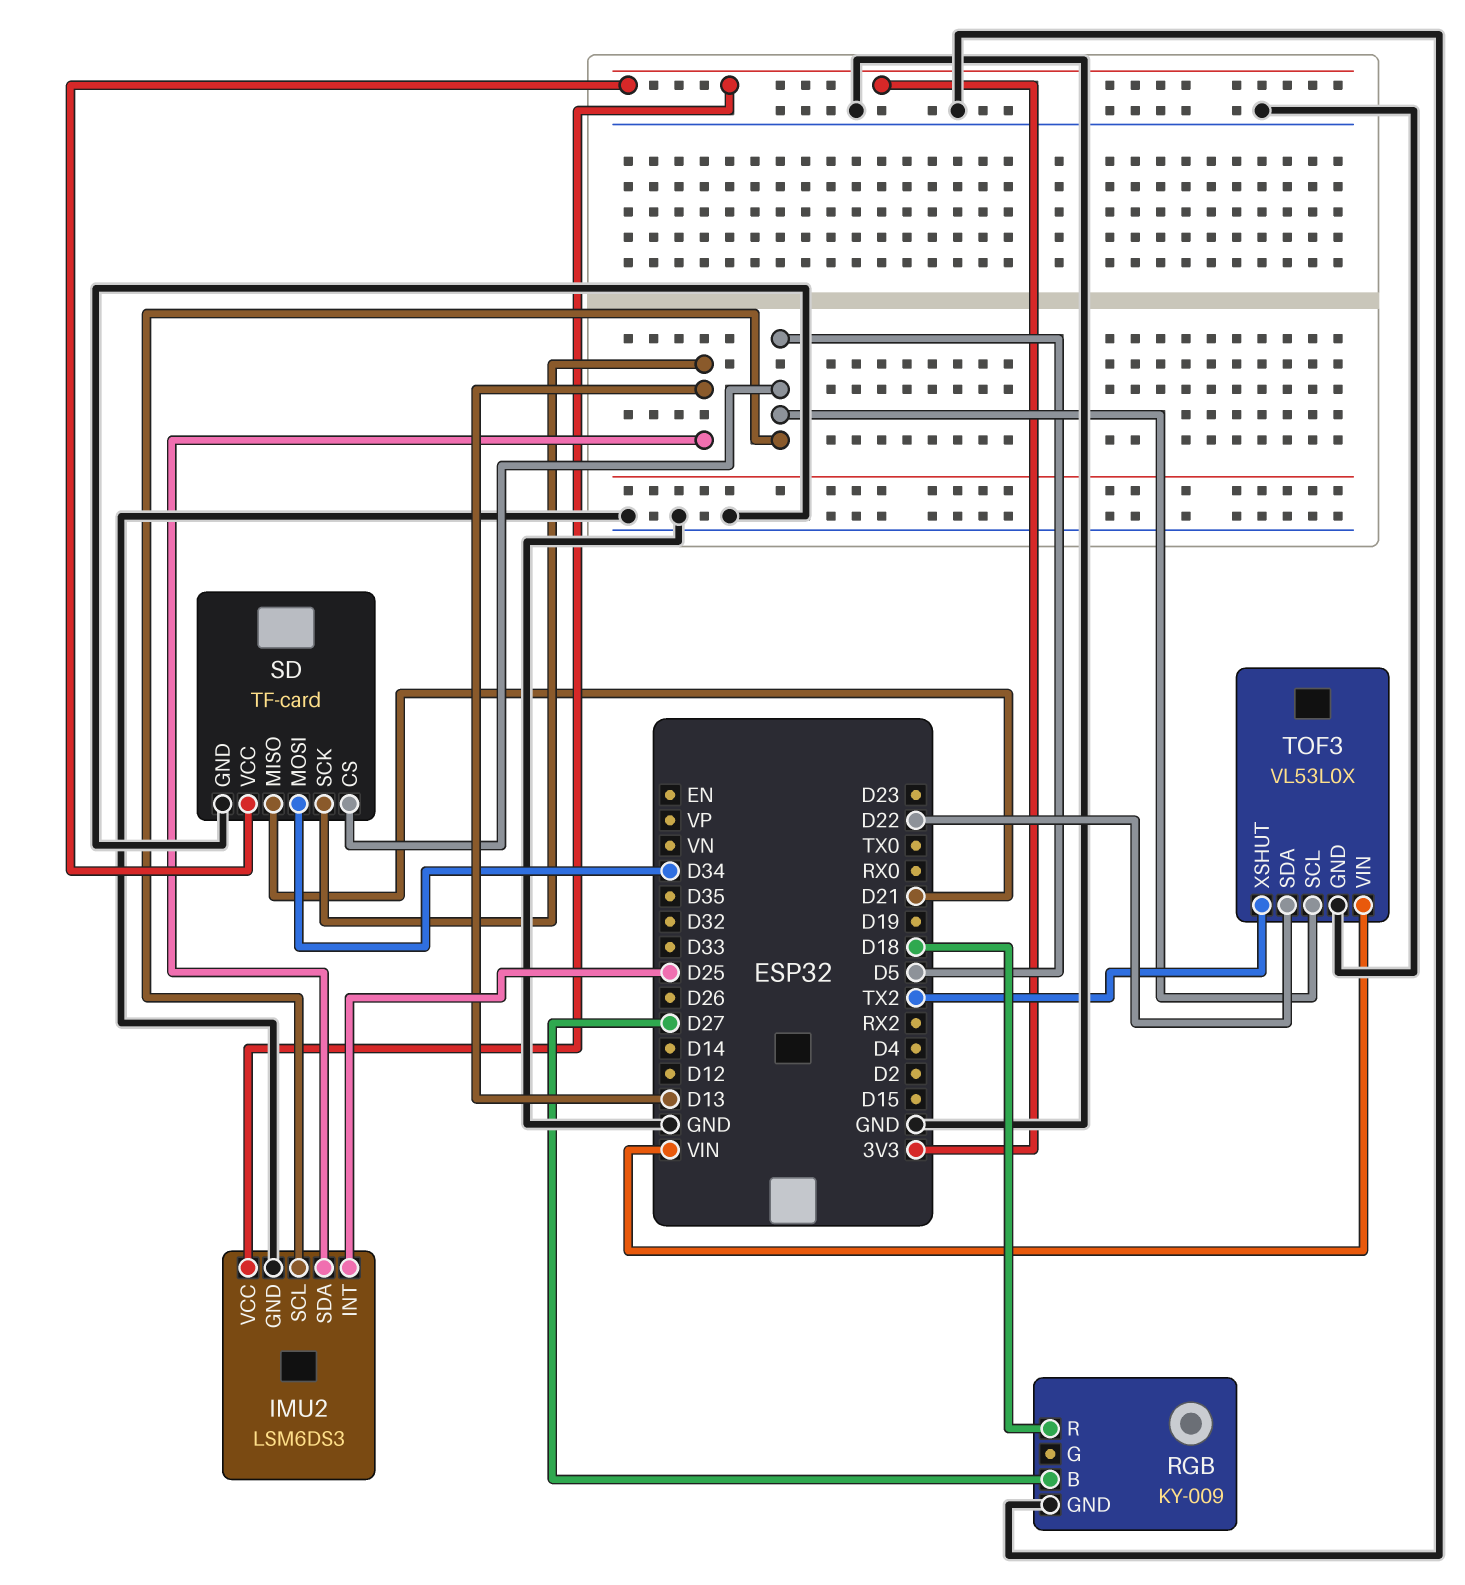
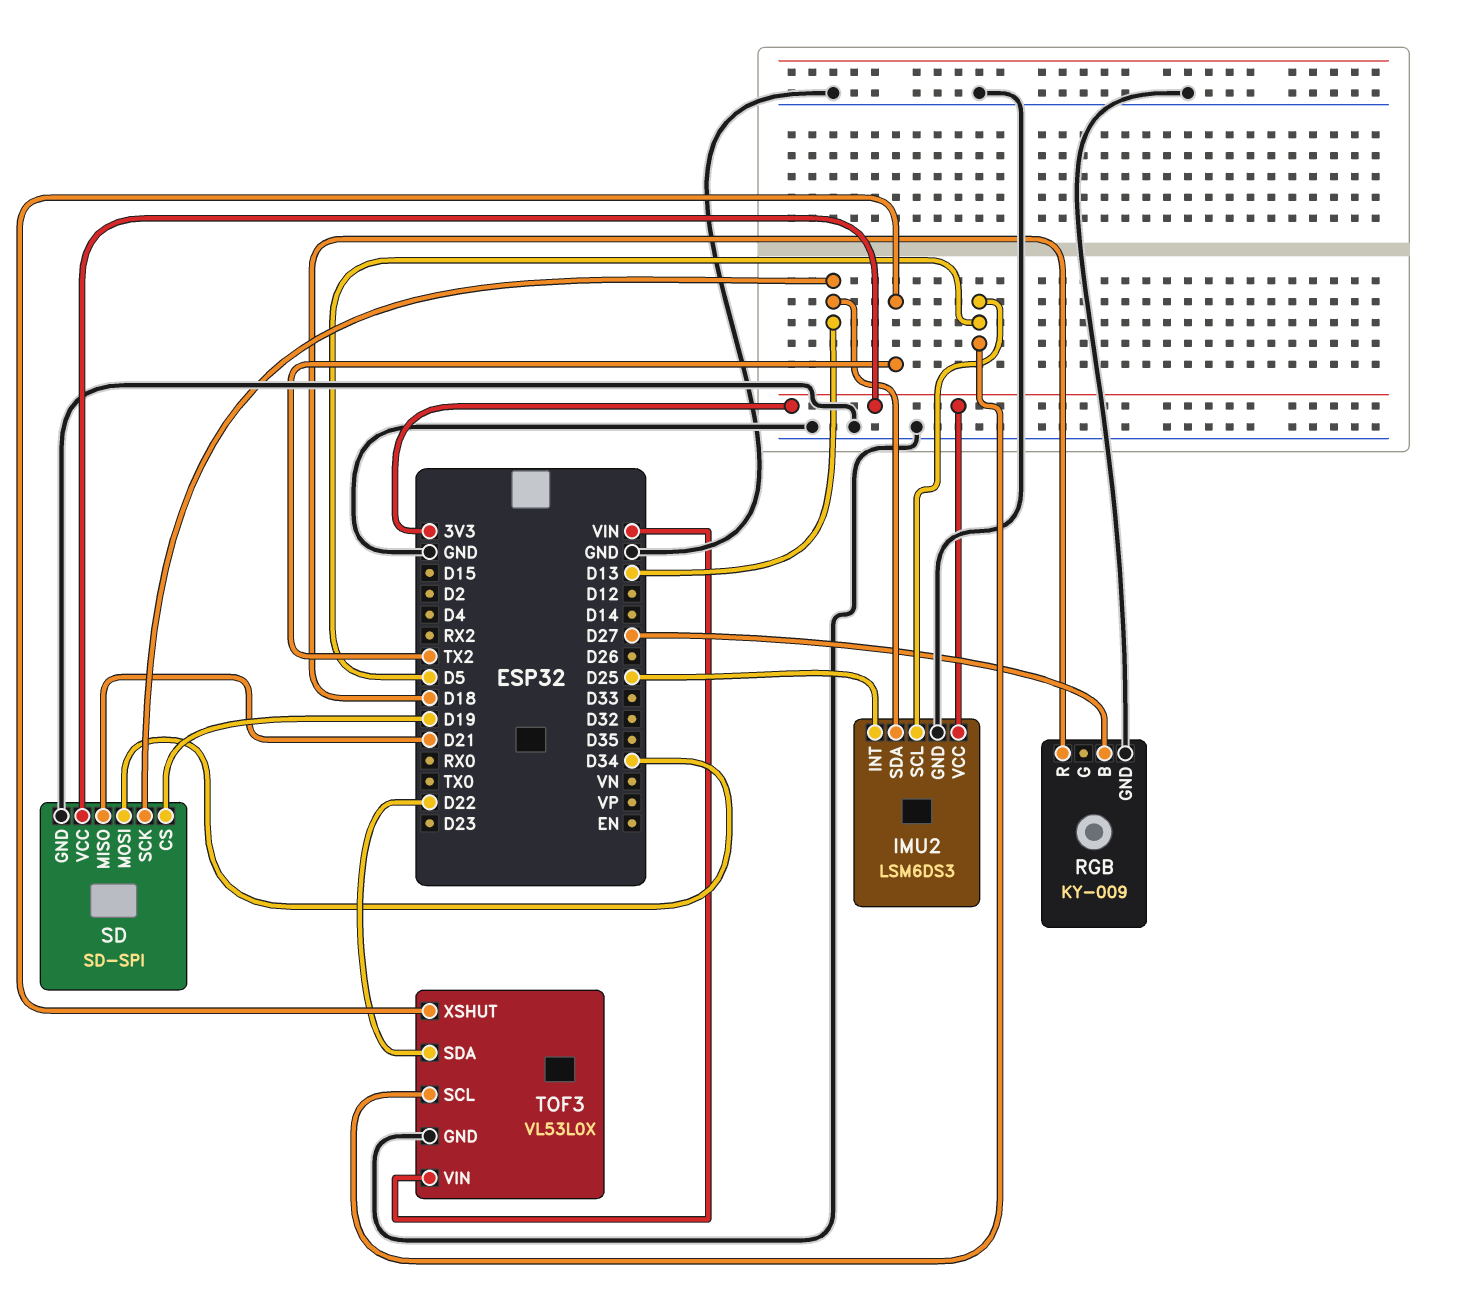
SD: TF-card -> SD-SPI
SD pin CS: D5 -> D19

